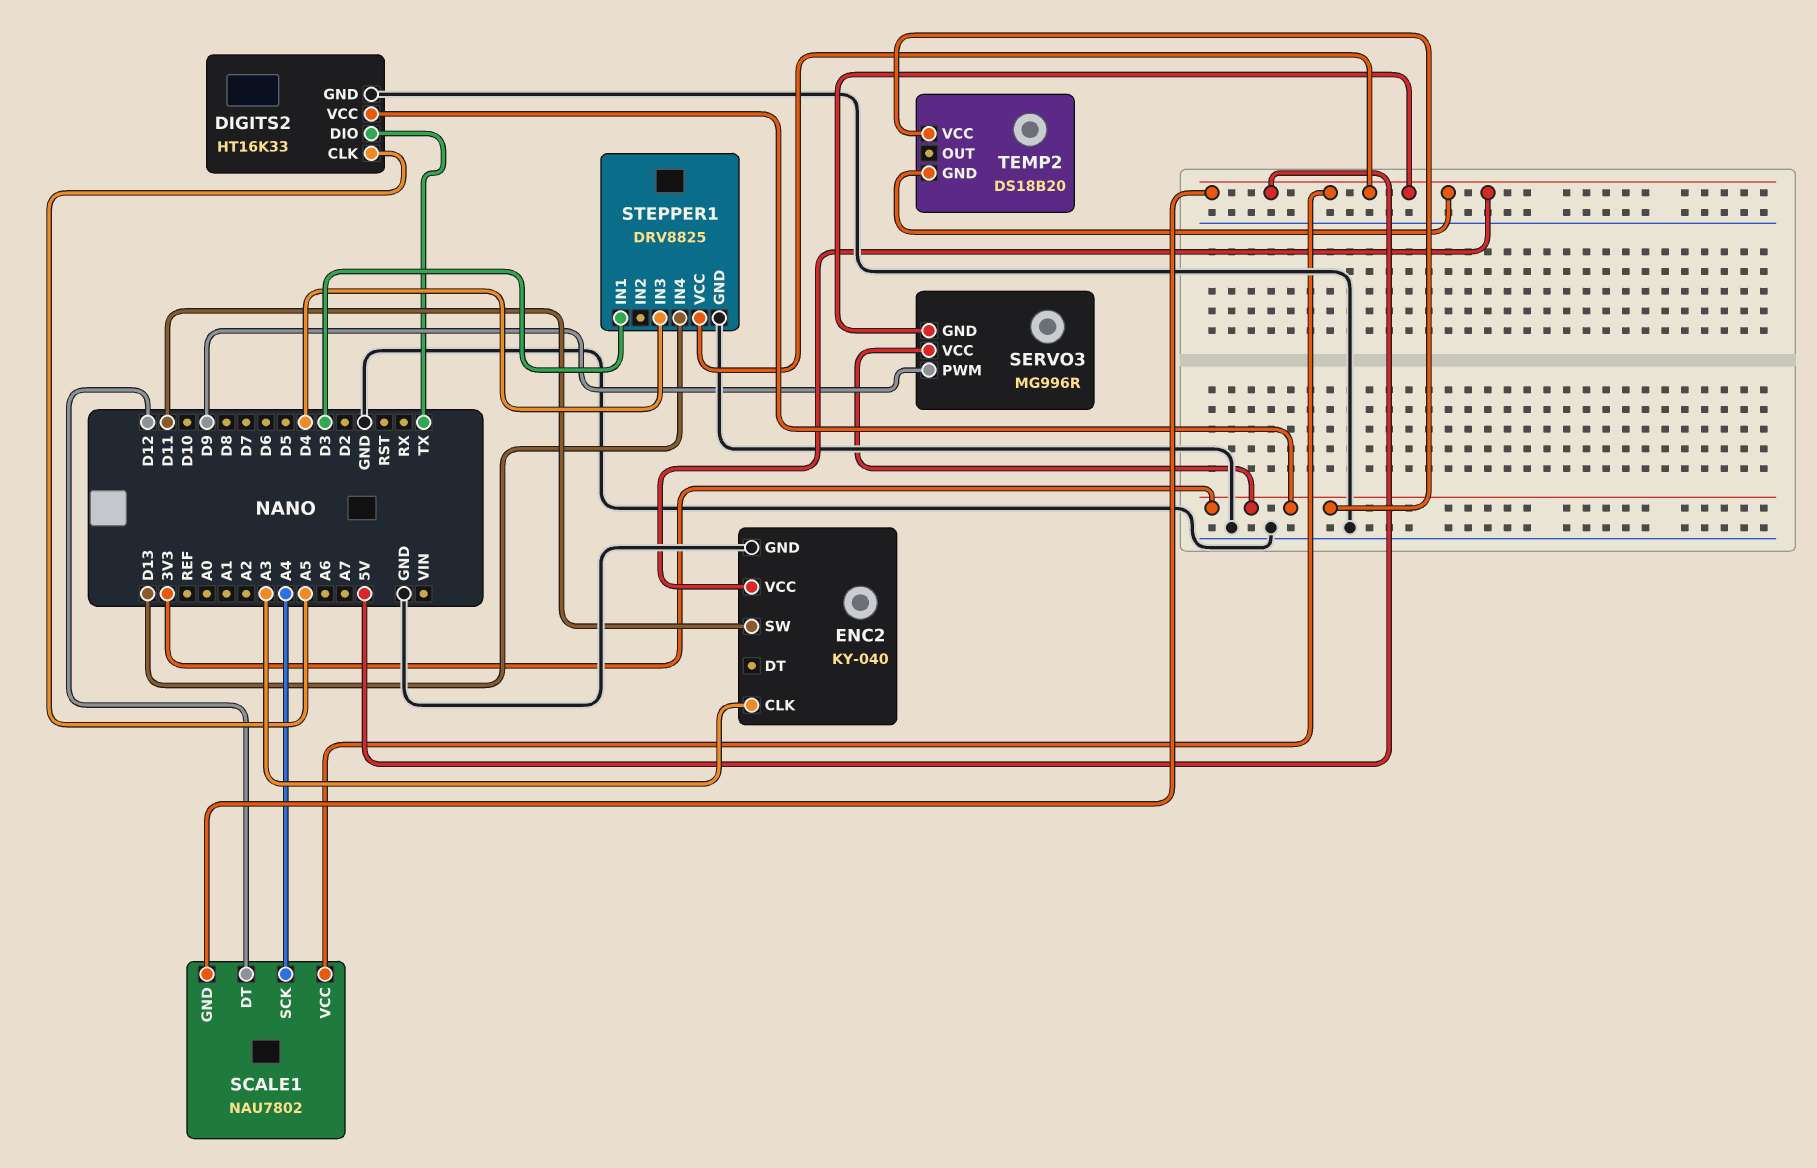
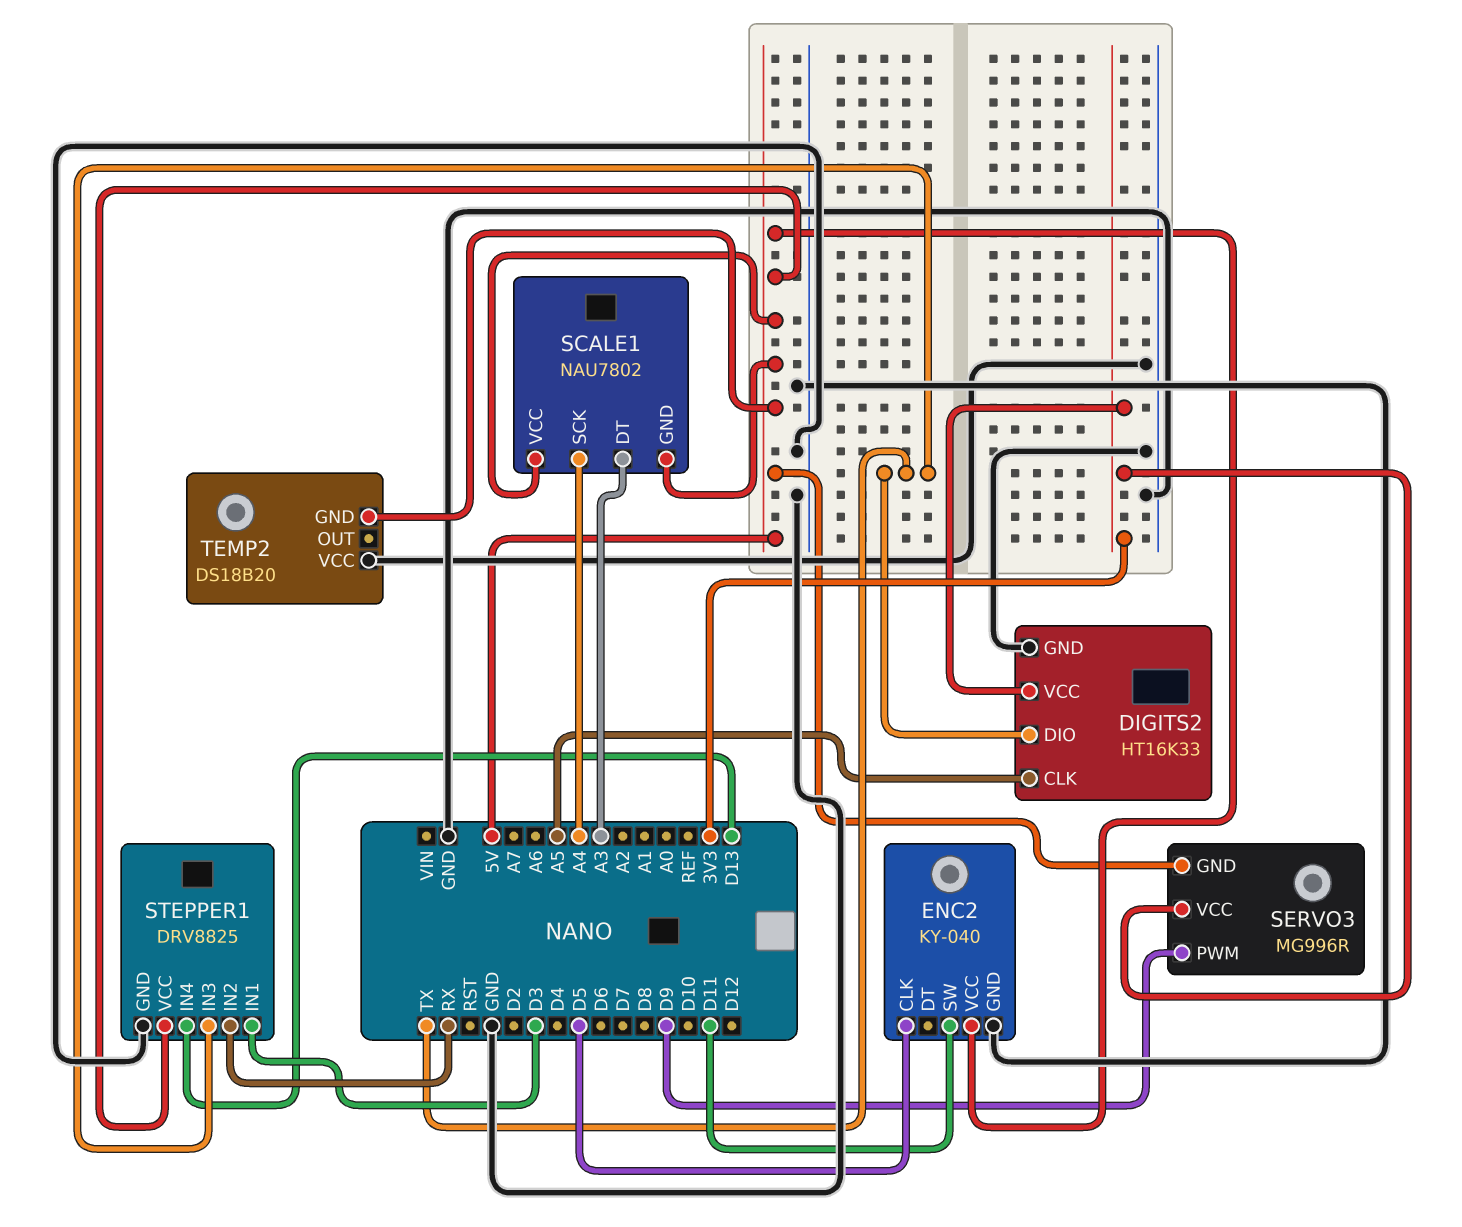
ENC2 pin CLK: A3 -> D5
SCALE1 pin DT: D12 -> A3
STEPPER1 pin IN2: none -> RX
STEPPER1 pin IN3: D4 -> TX
TEMP2 pin VCC: 3V3 -> GND

